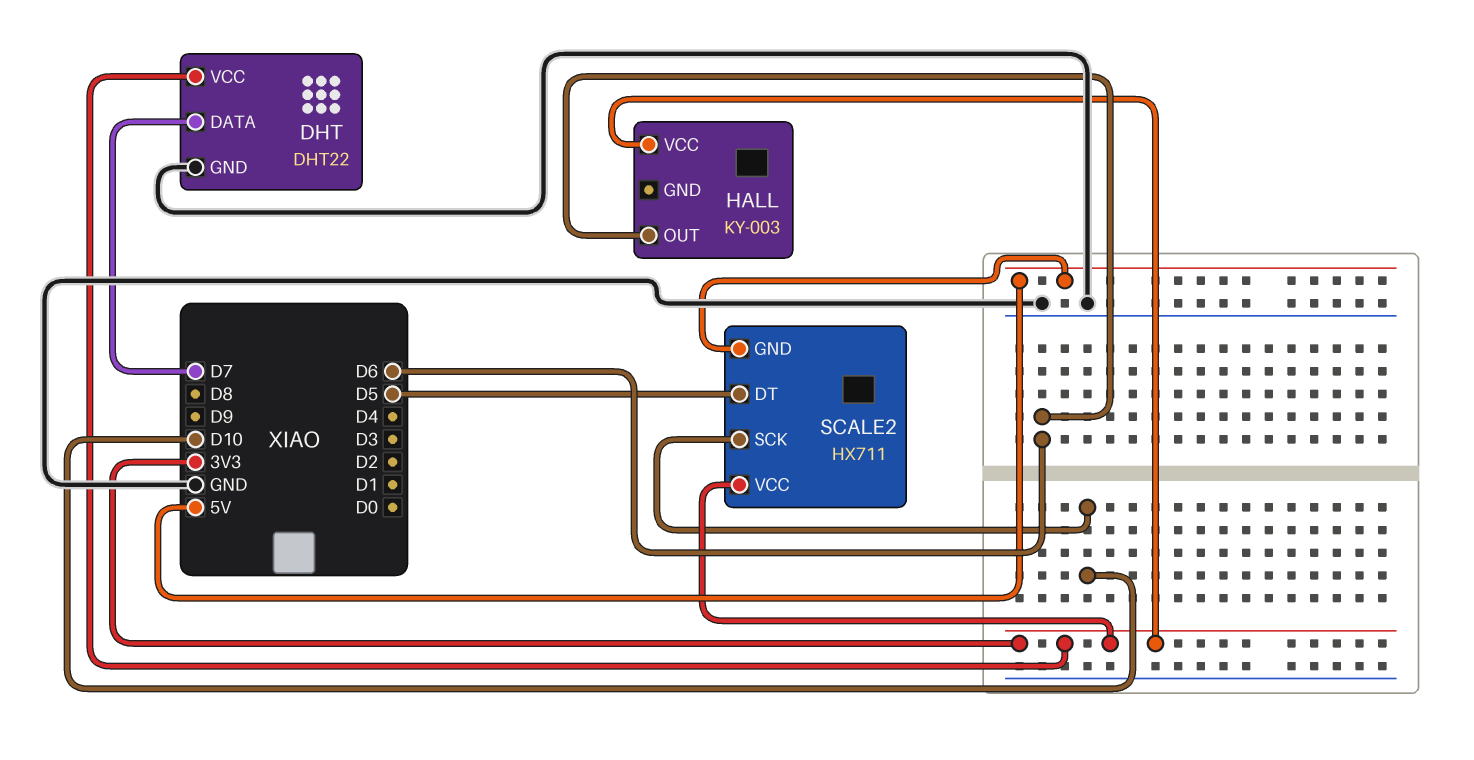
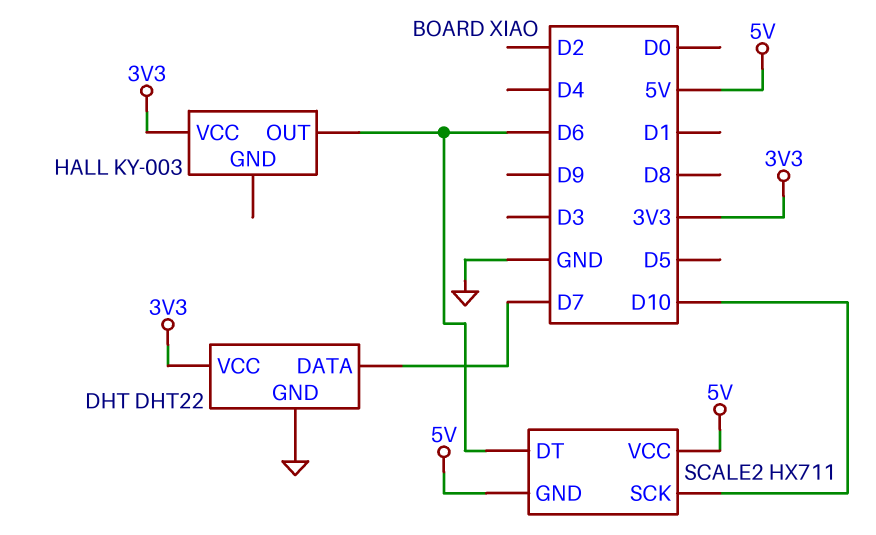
SCALE2 pin DT: D5 -> D6
SCALE2 pin VCC: 3V3 -> 5V

